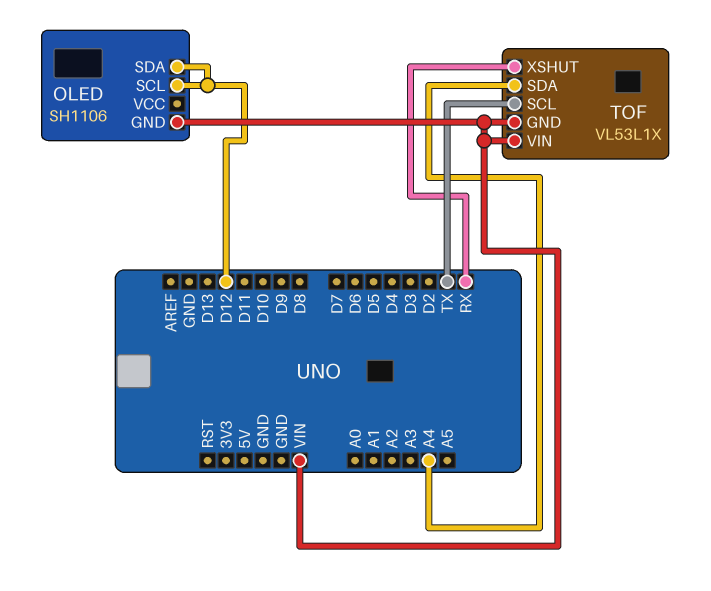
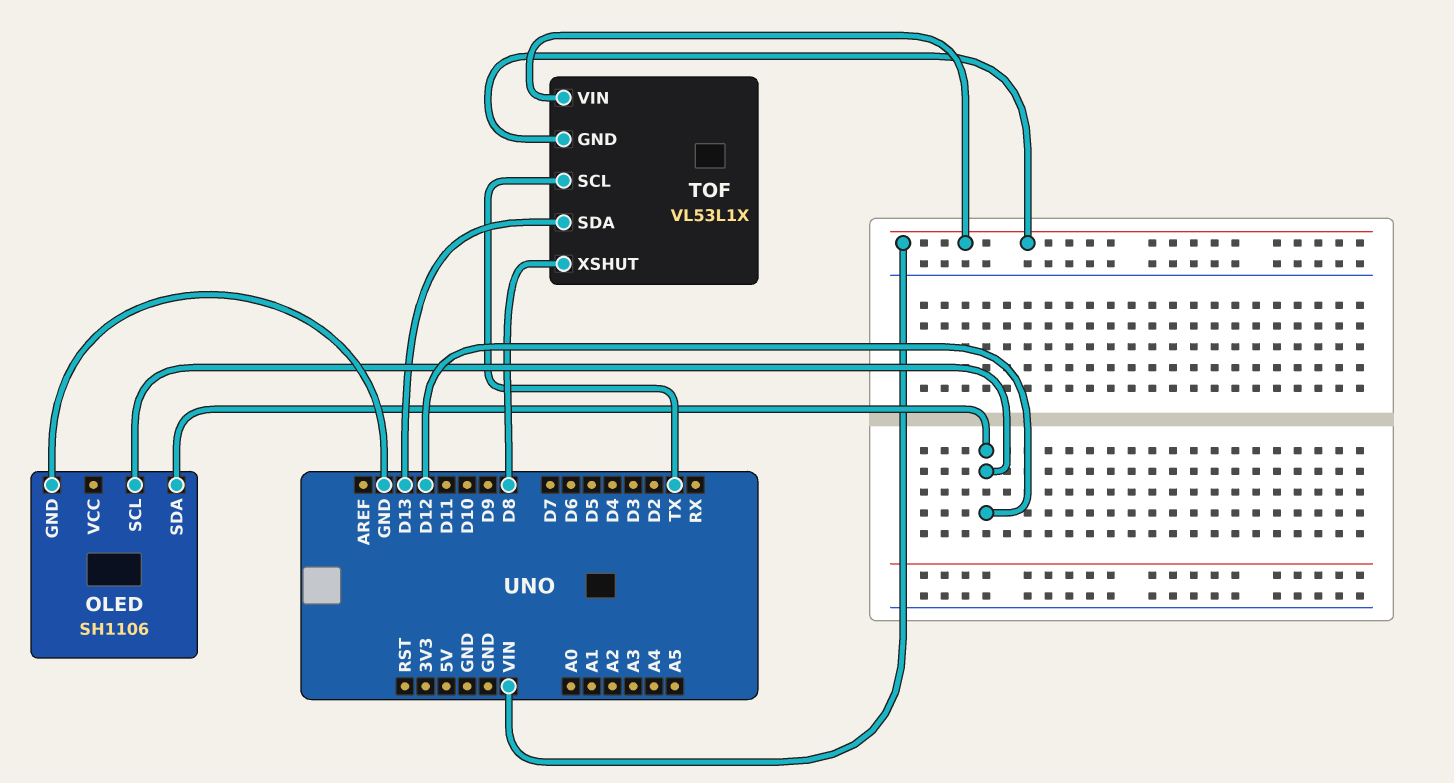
OLED pin GND: VIN -> GND
TOF pin SDA: A4 -> D13
TOF pin XSHUT: RX -> D8

